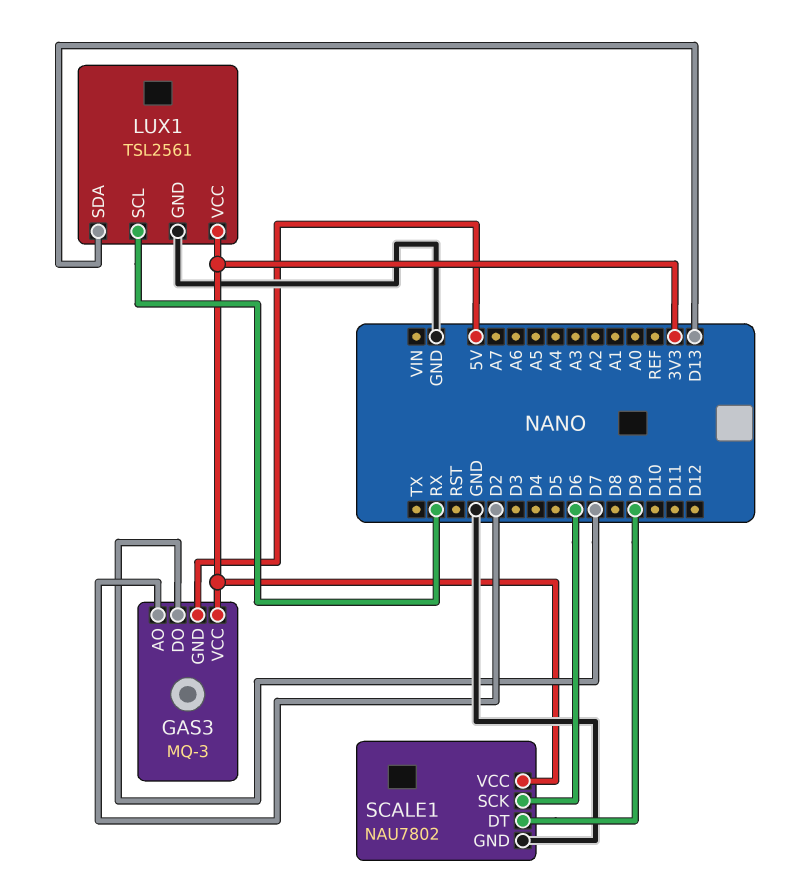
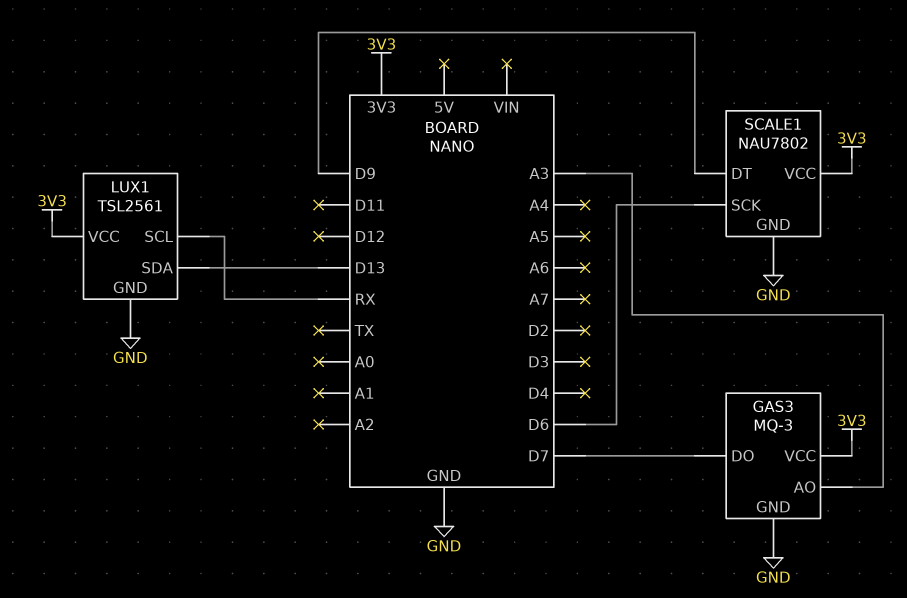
GAS3 pin AO: D2 -> A3
GAS3 pin GND: 5V -> GND

